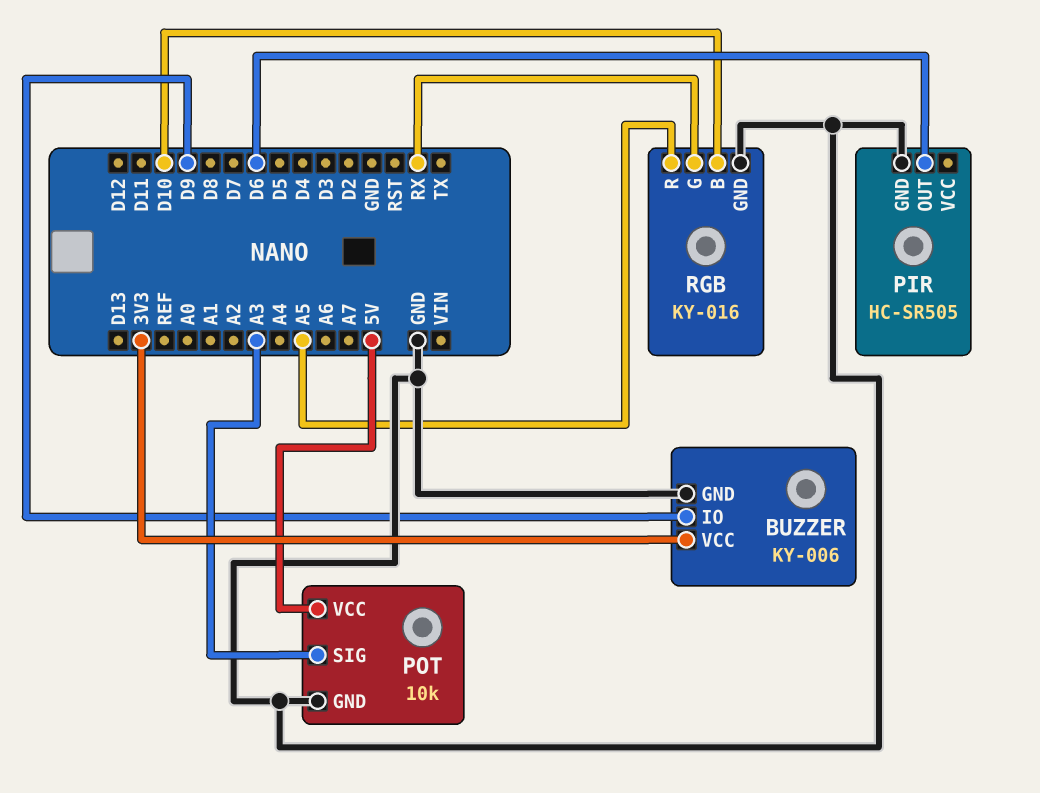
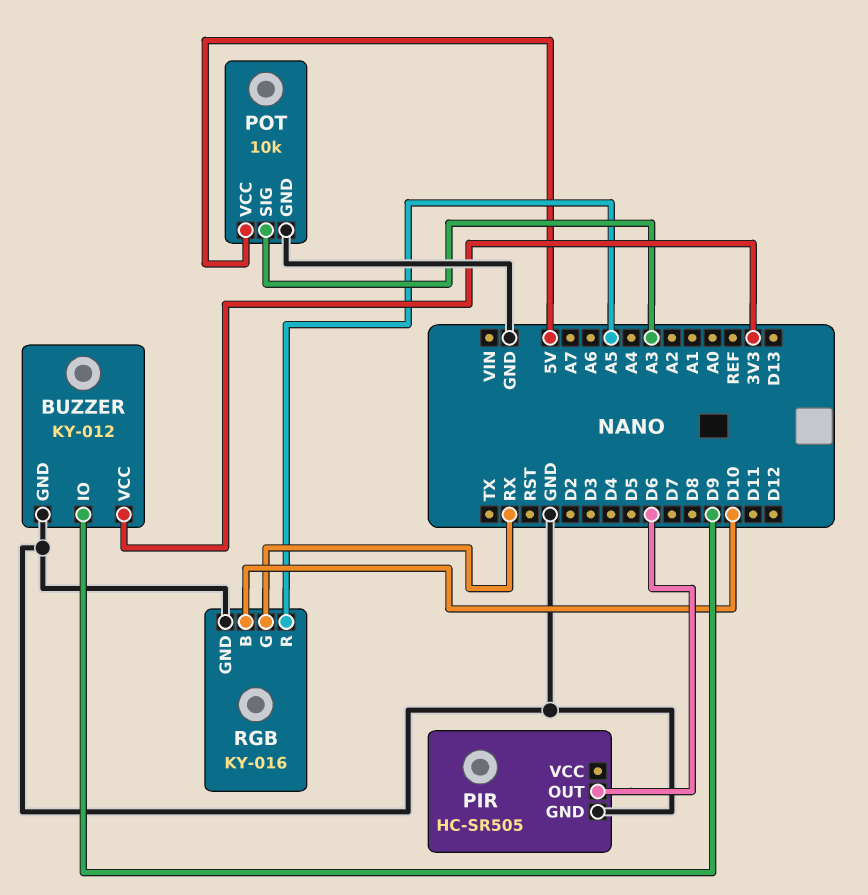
BUZZER: KY-006 -> KY-012

